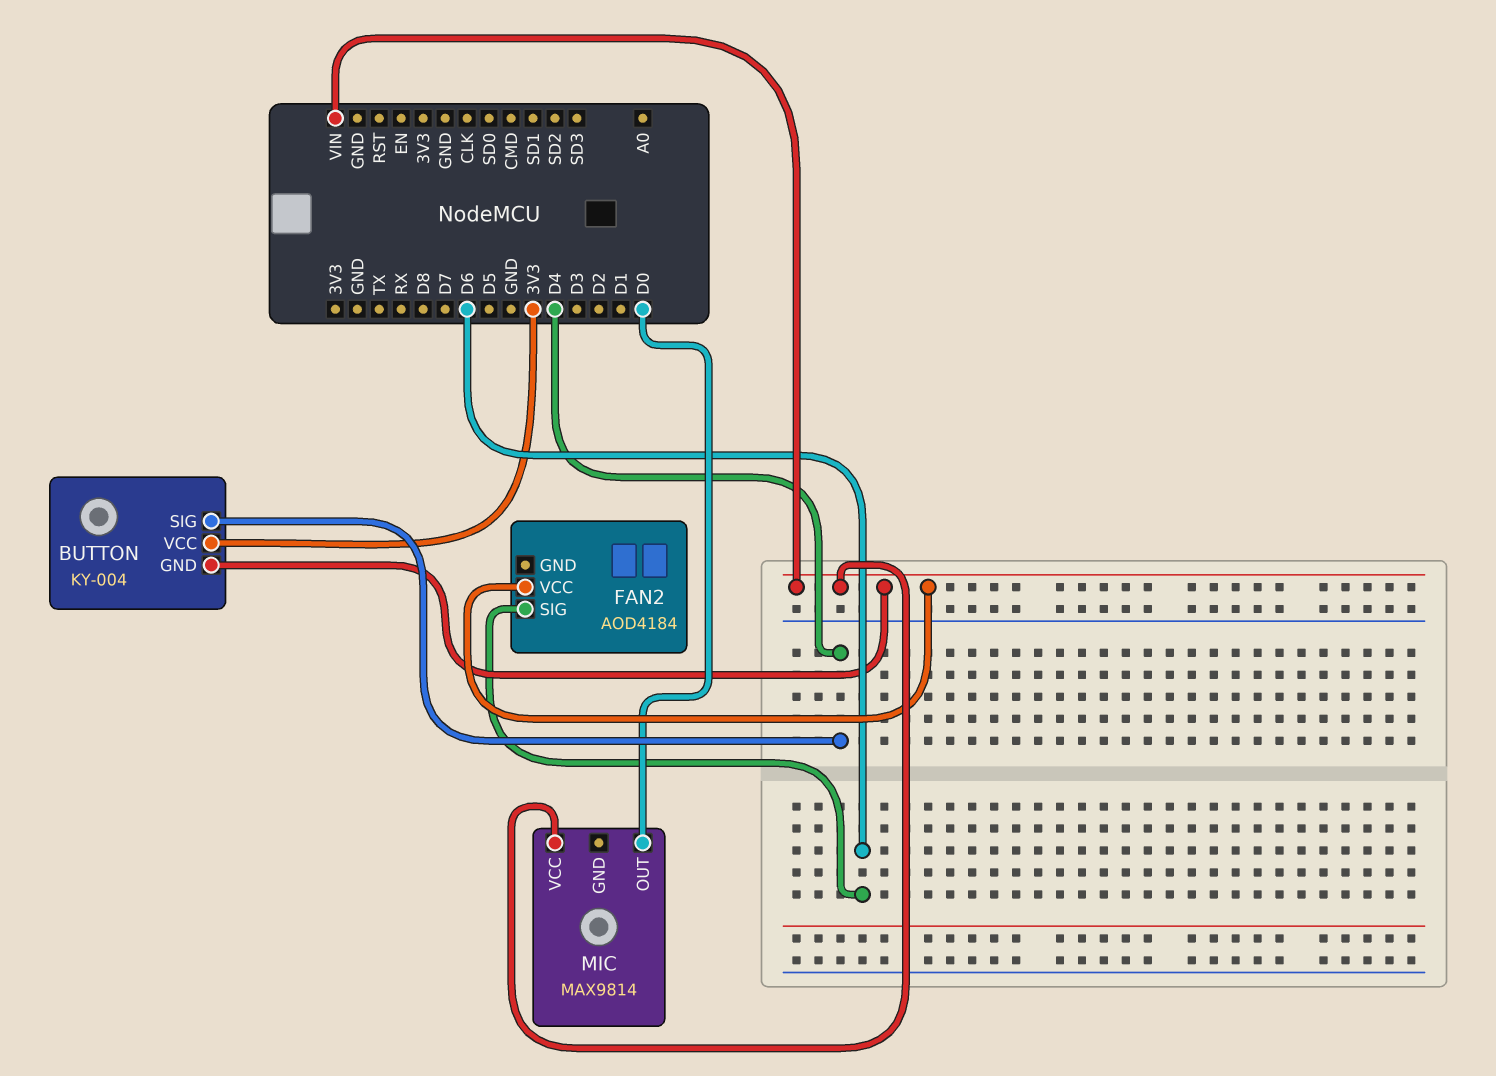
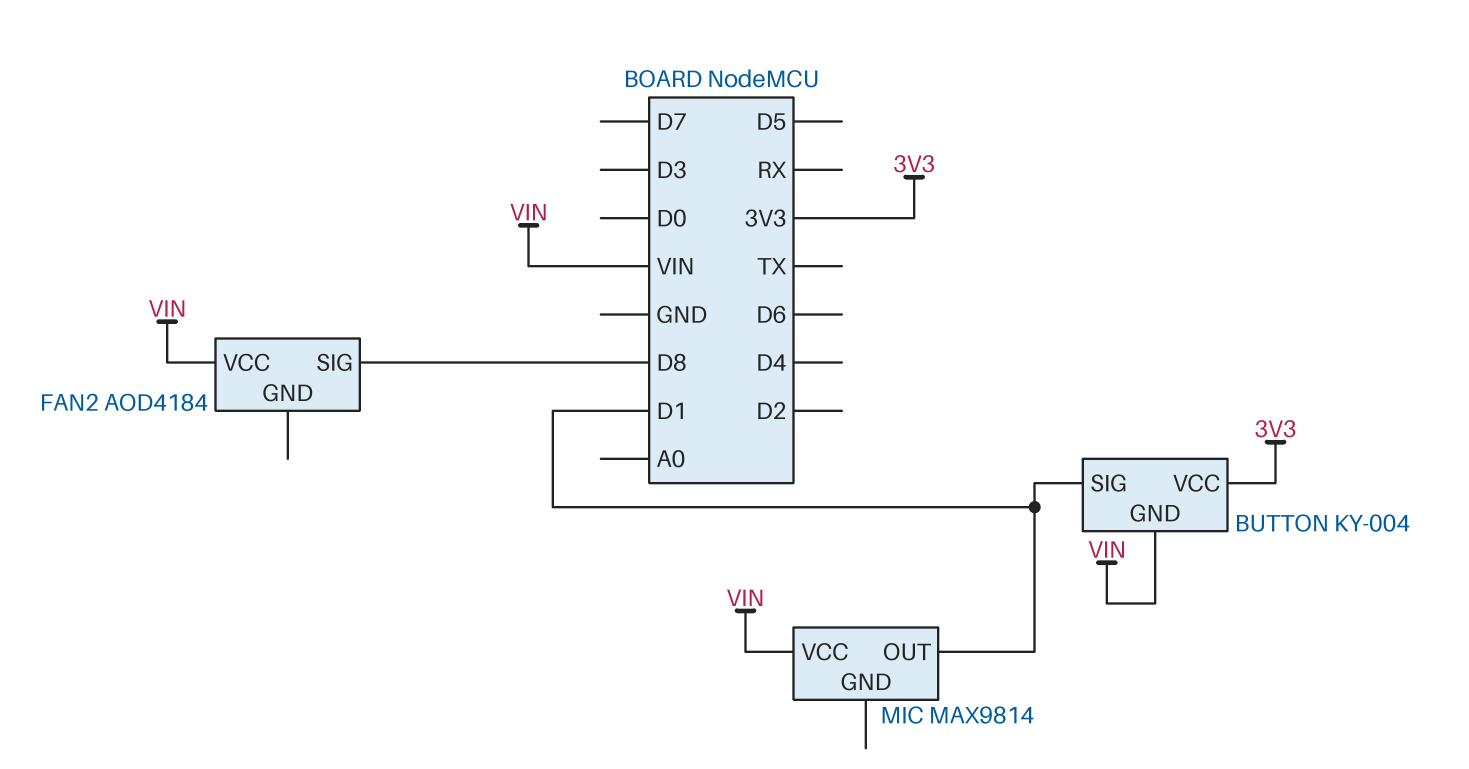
BUTTON pin SIG: D4 -> D1
FAN2 pin SIG: D6 -> D8
MIC pin OUT: D0 -> D1

